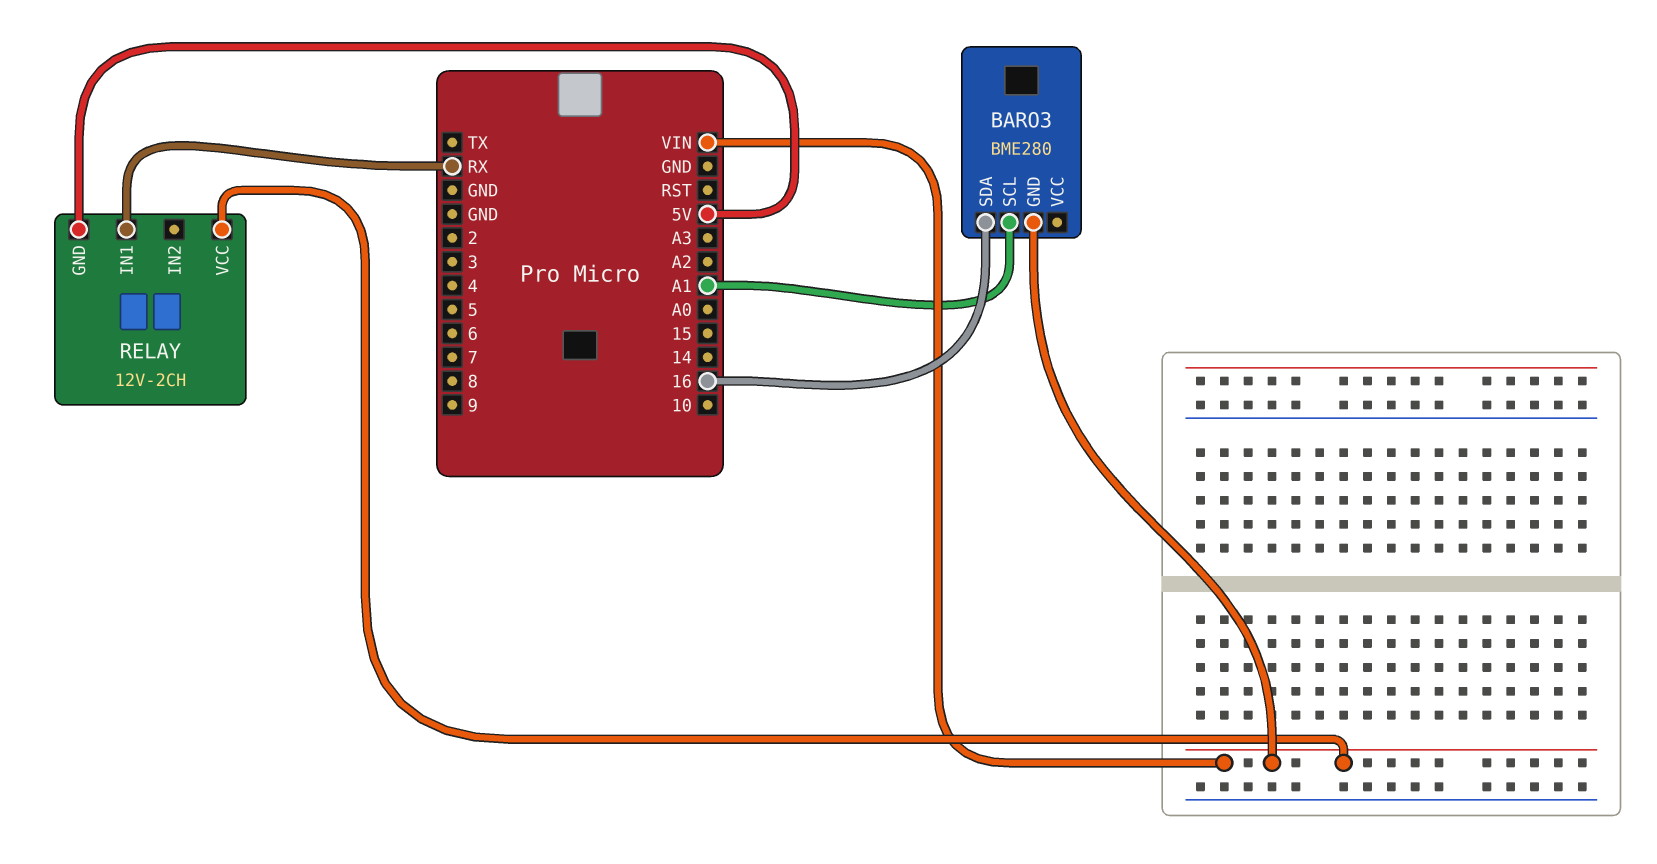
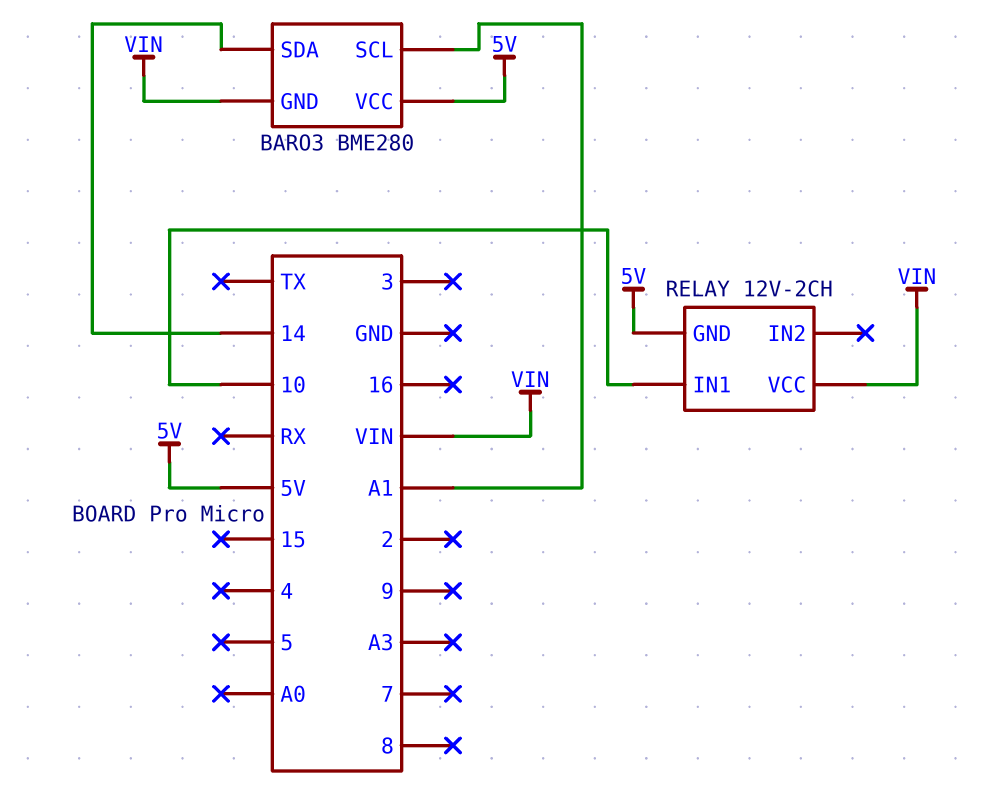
BARO3 pin SDA: 16 -> 14
BARO3 pin VCC: none -> 5V
RELAY pin IN1: RX -> 10

